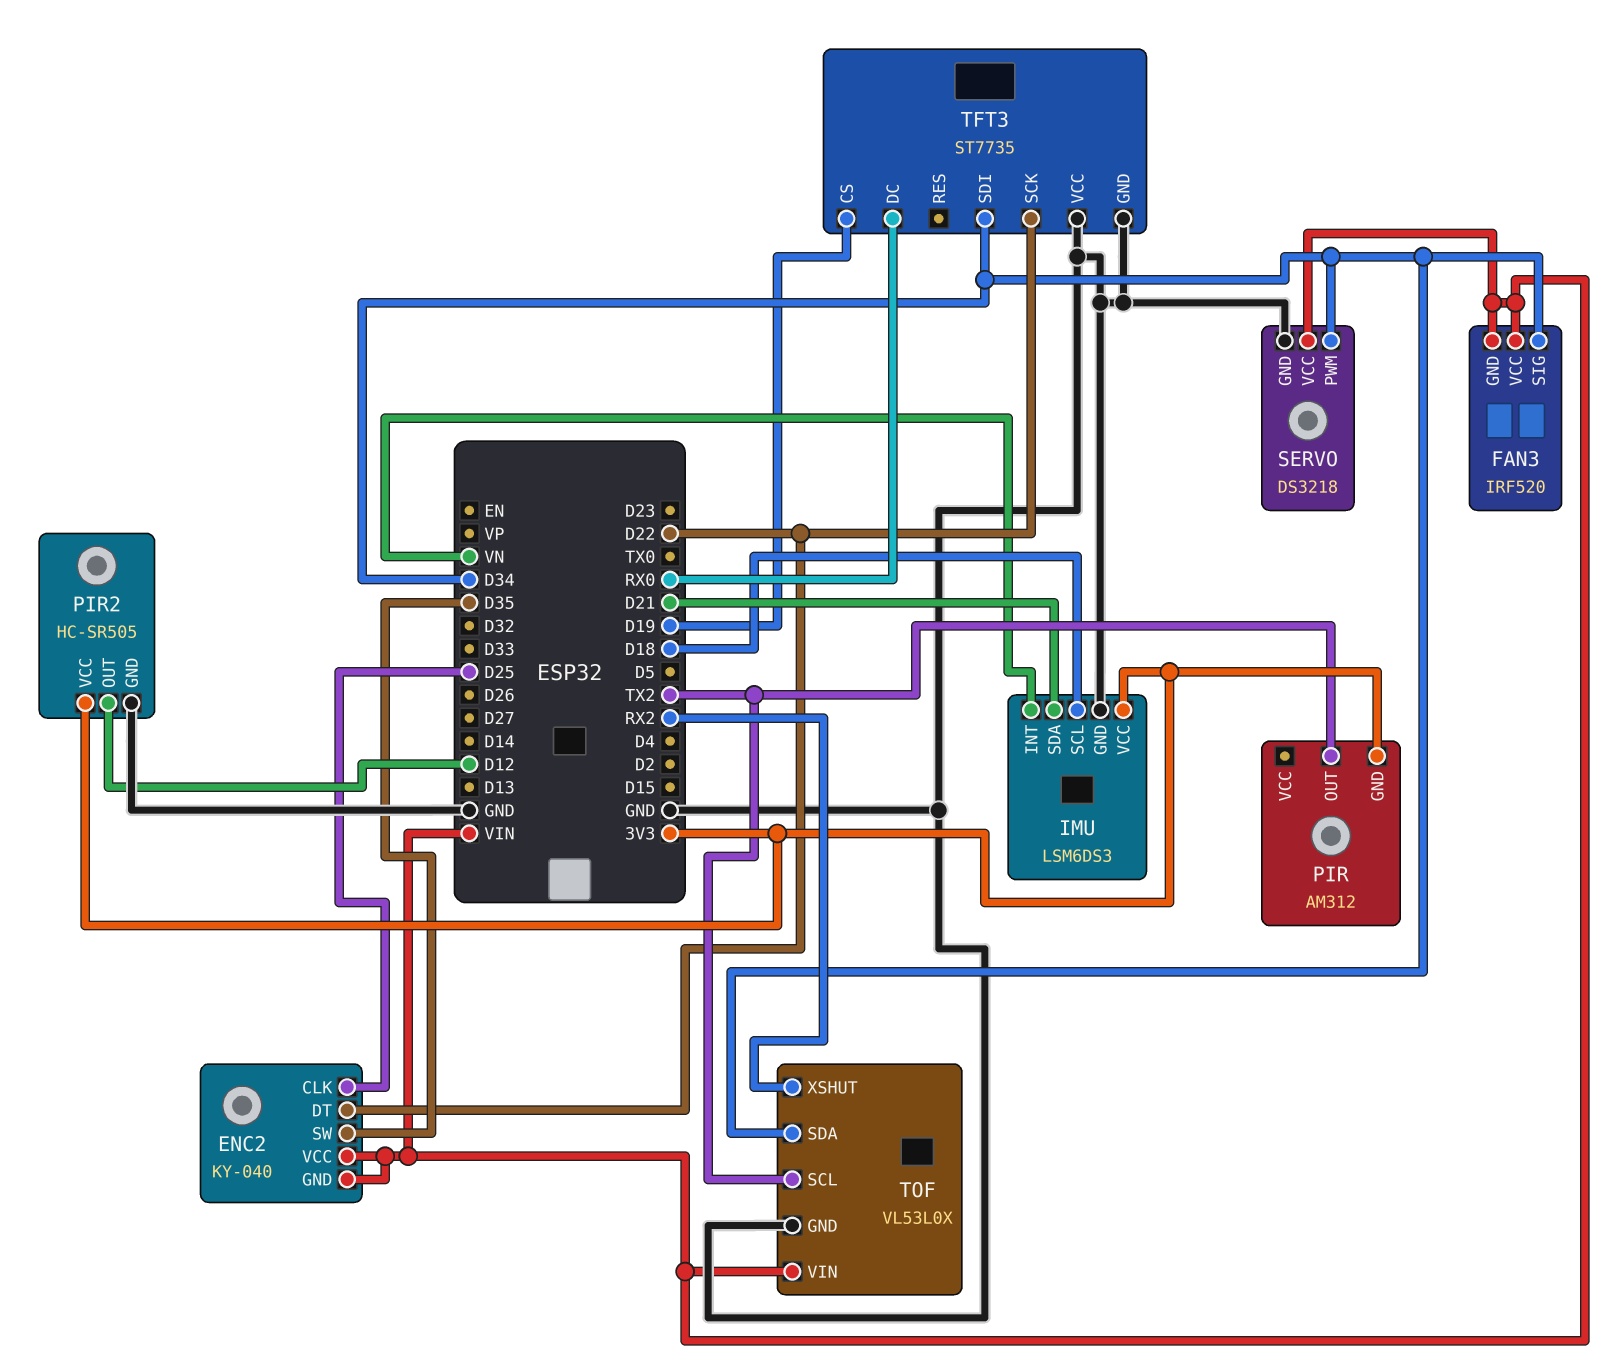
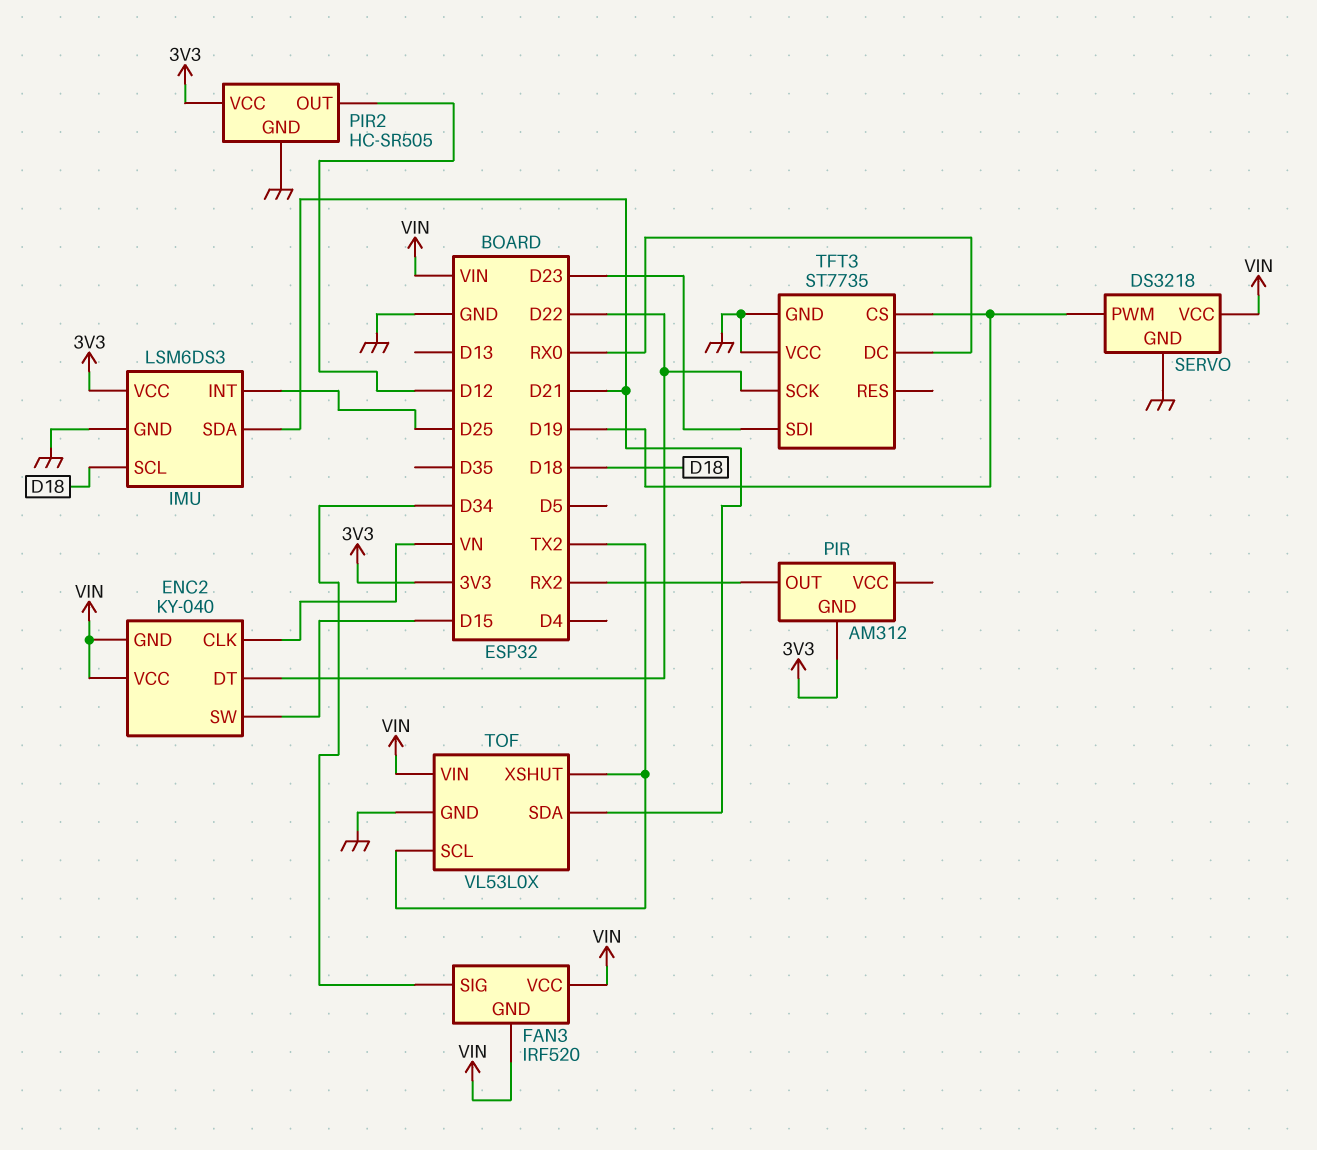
ENC2 pin CLK: D25 -> VN
ENC2 pin SW: D35 -> D15
IMU pin INT: VN -> D25
PIR pin OUT: TX2 -> RX2
SERVO pin PWM: D34 -> D19
TFT3 pin SDI: D34 -> D23
TOF pin SDA: D34 -> D21
TOF pin XSHUT: RX2 -> TX2

